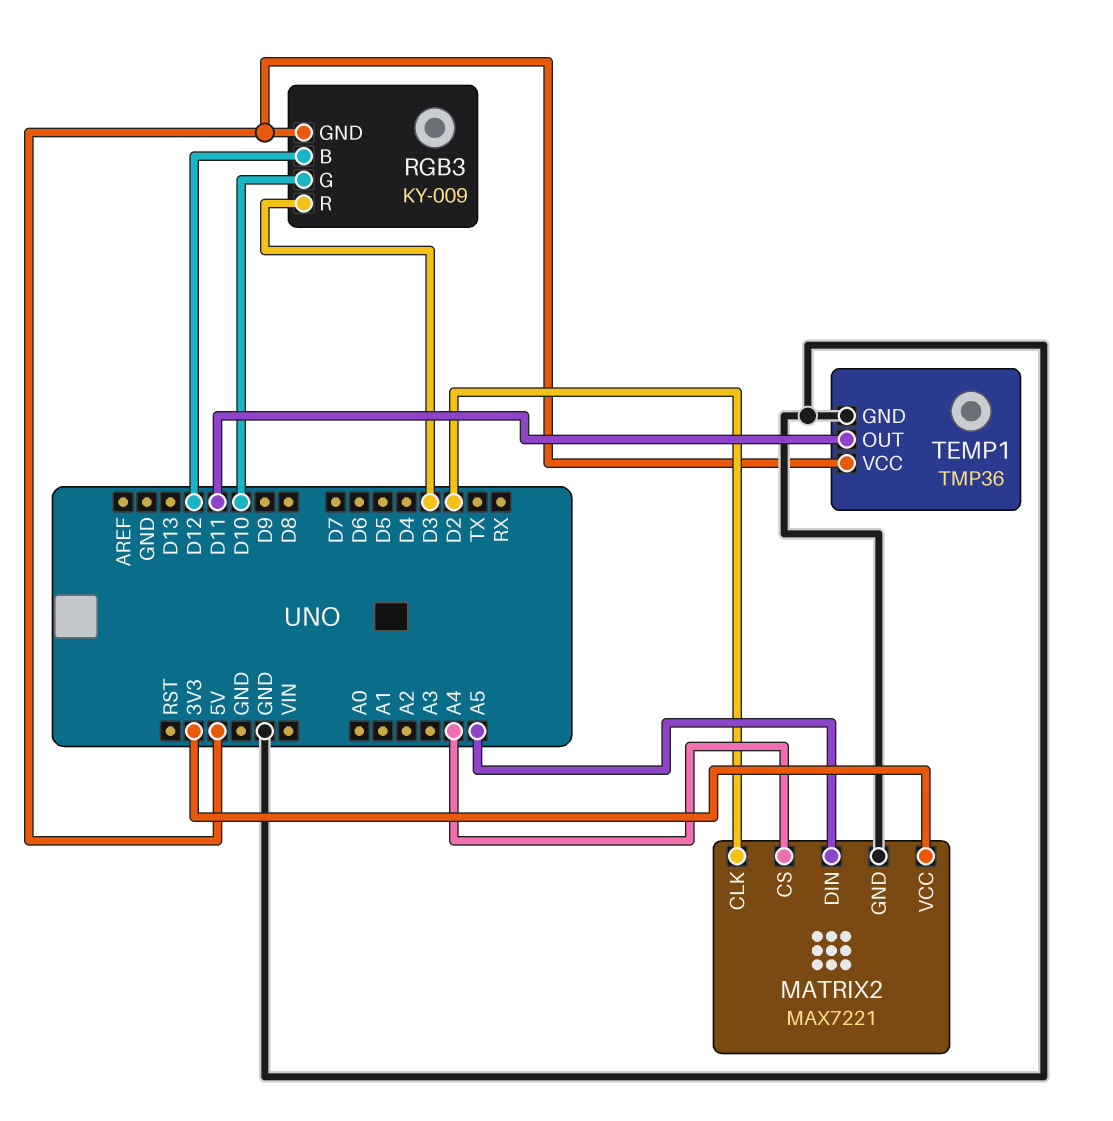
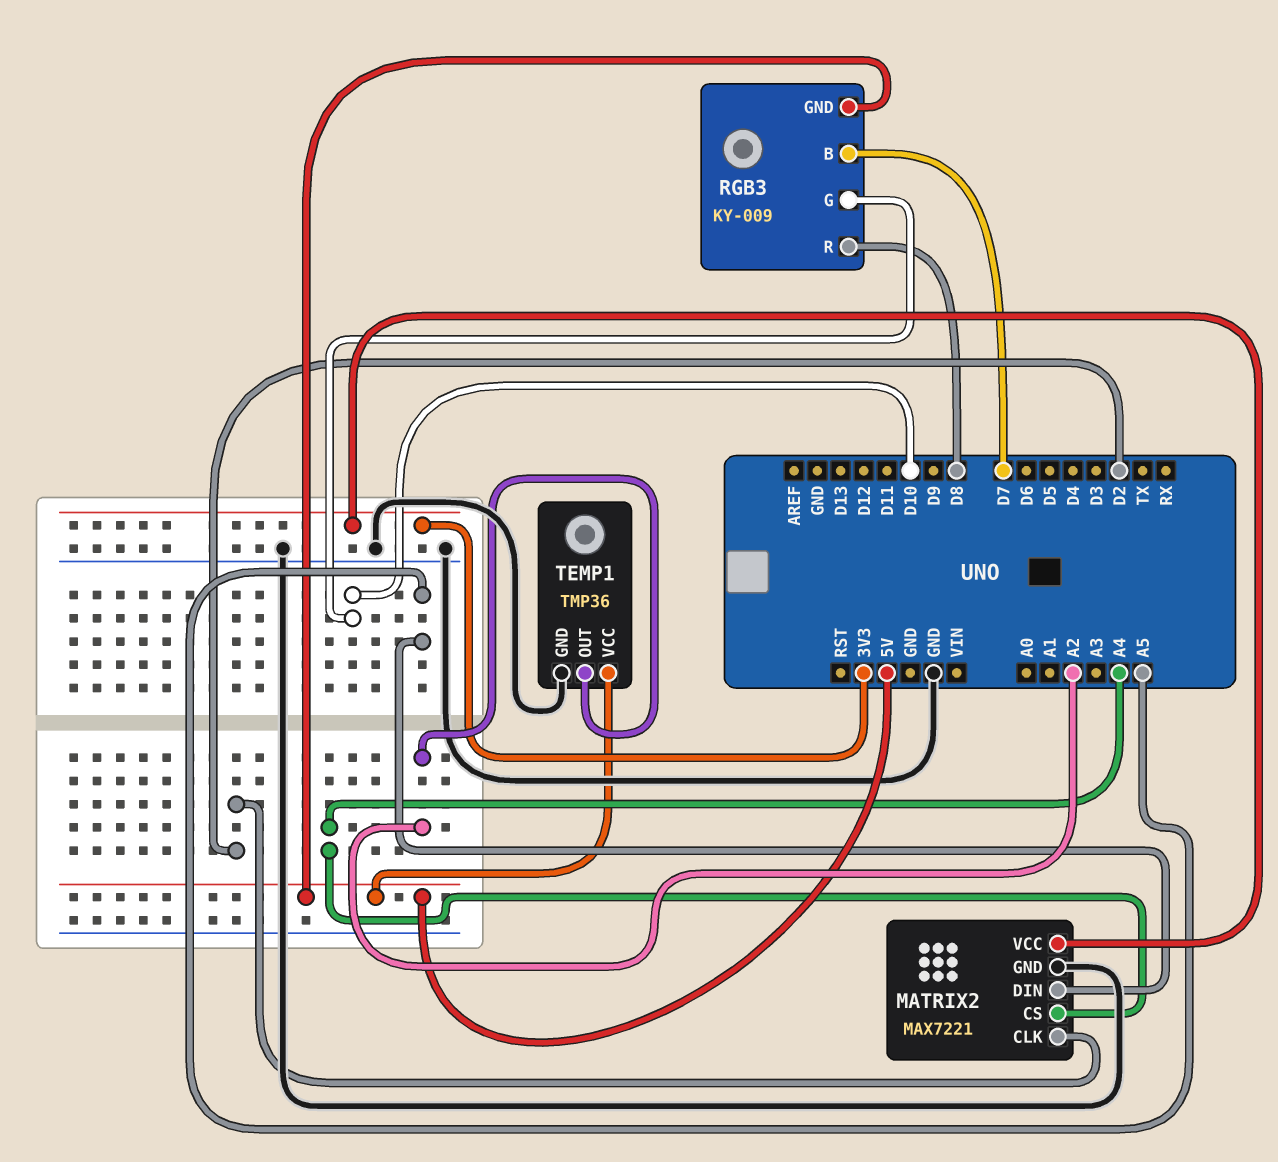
RGB3 pin B: D12 -> D7
RGB3 pin R: D3 -> D8
TEMP1 pin OUT: D11 -> A2

